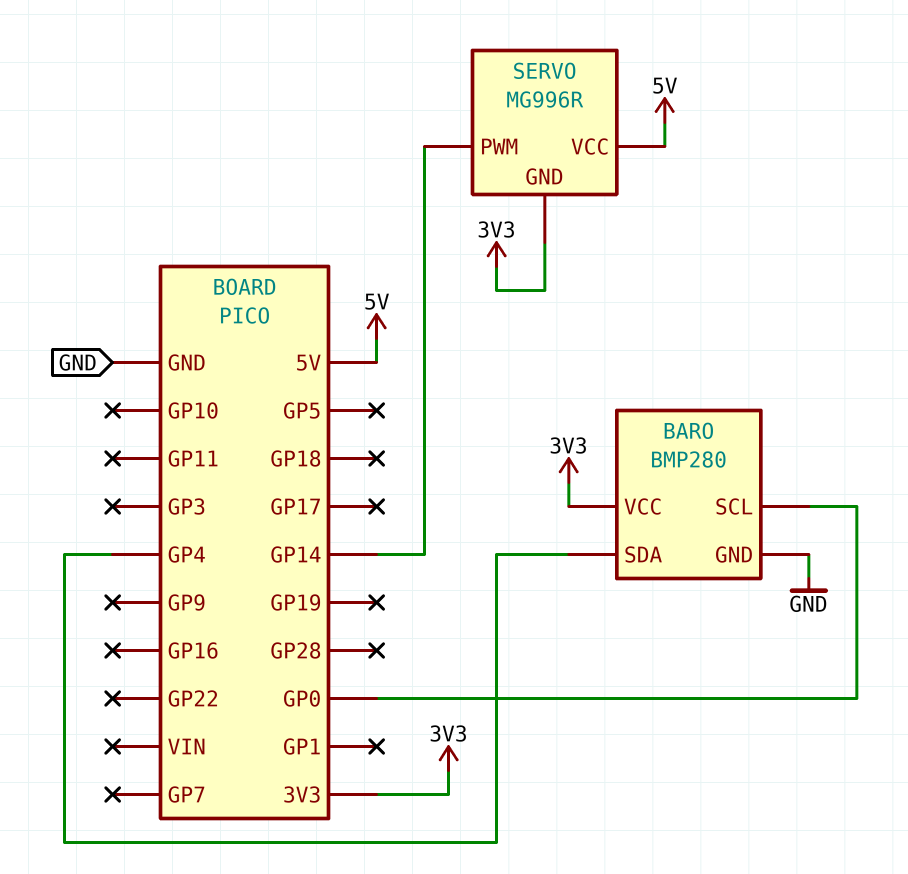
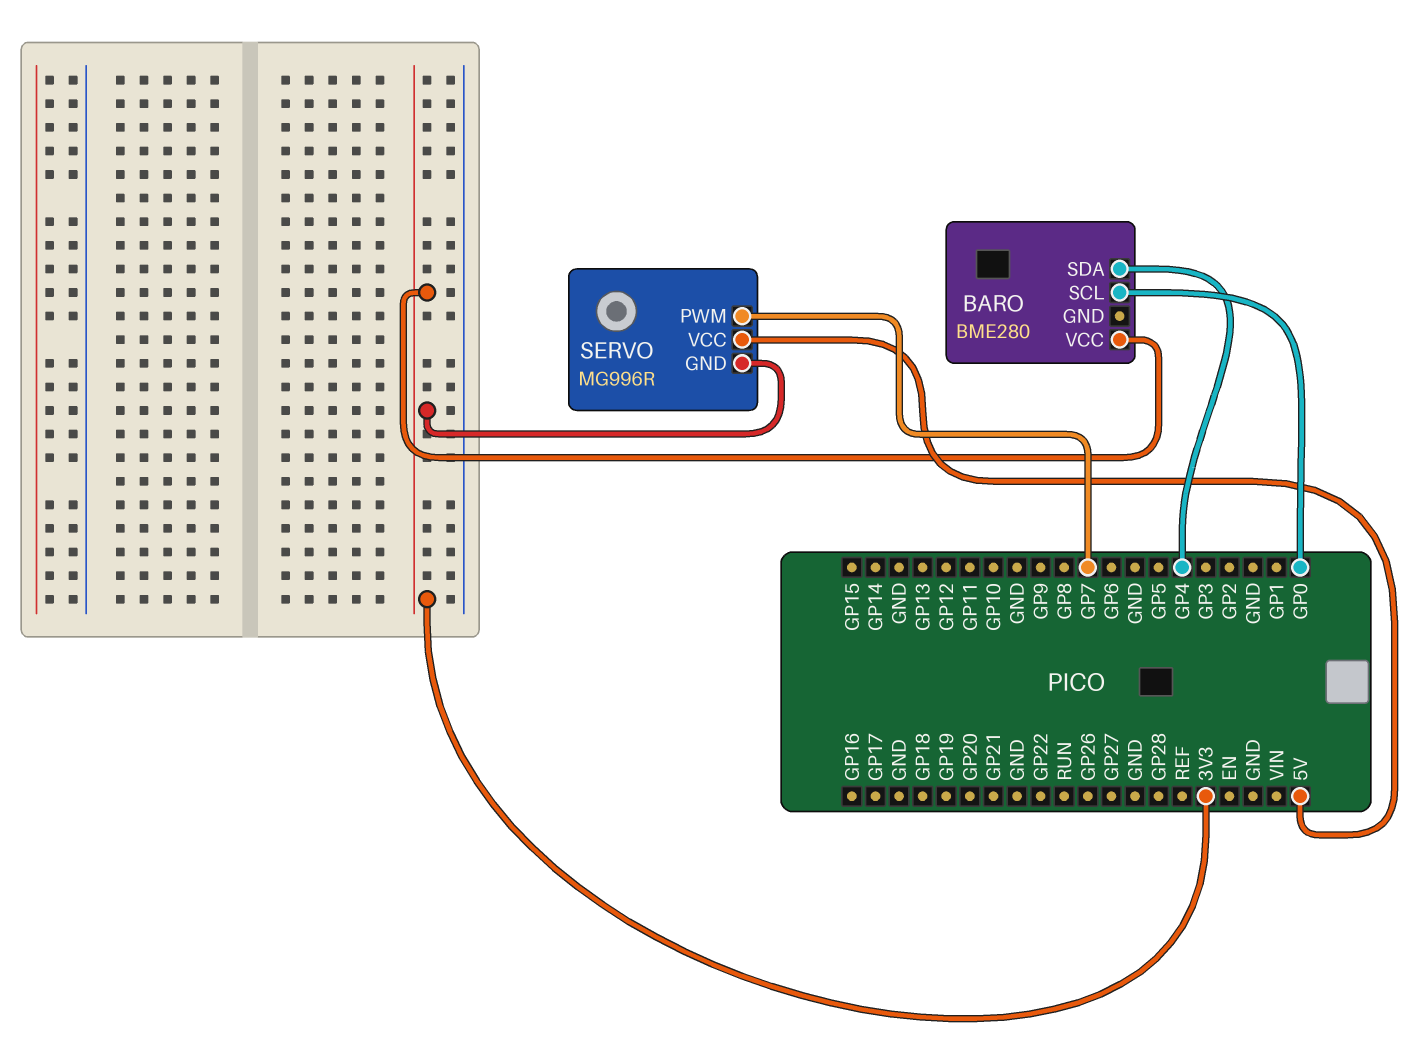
BARO: BMP280 -> BME280
BARO pin GND: GND -> none
SERVO pin PWM: GP14 -> GP7

